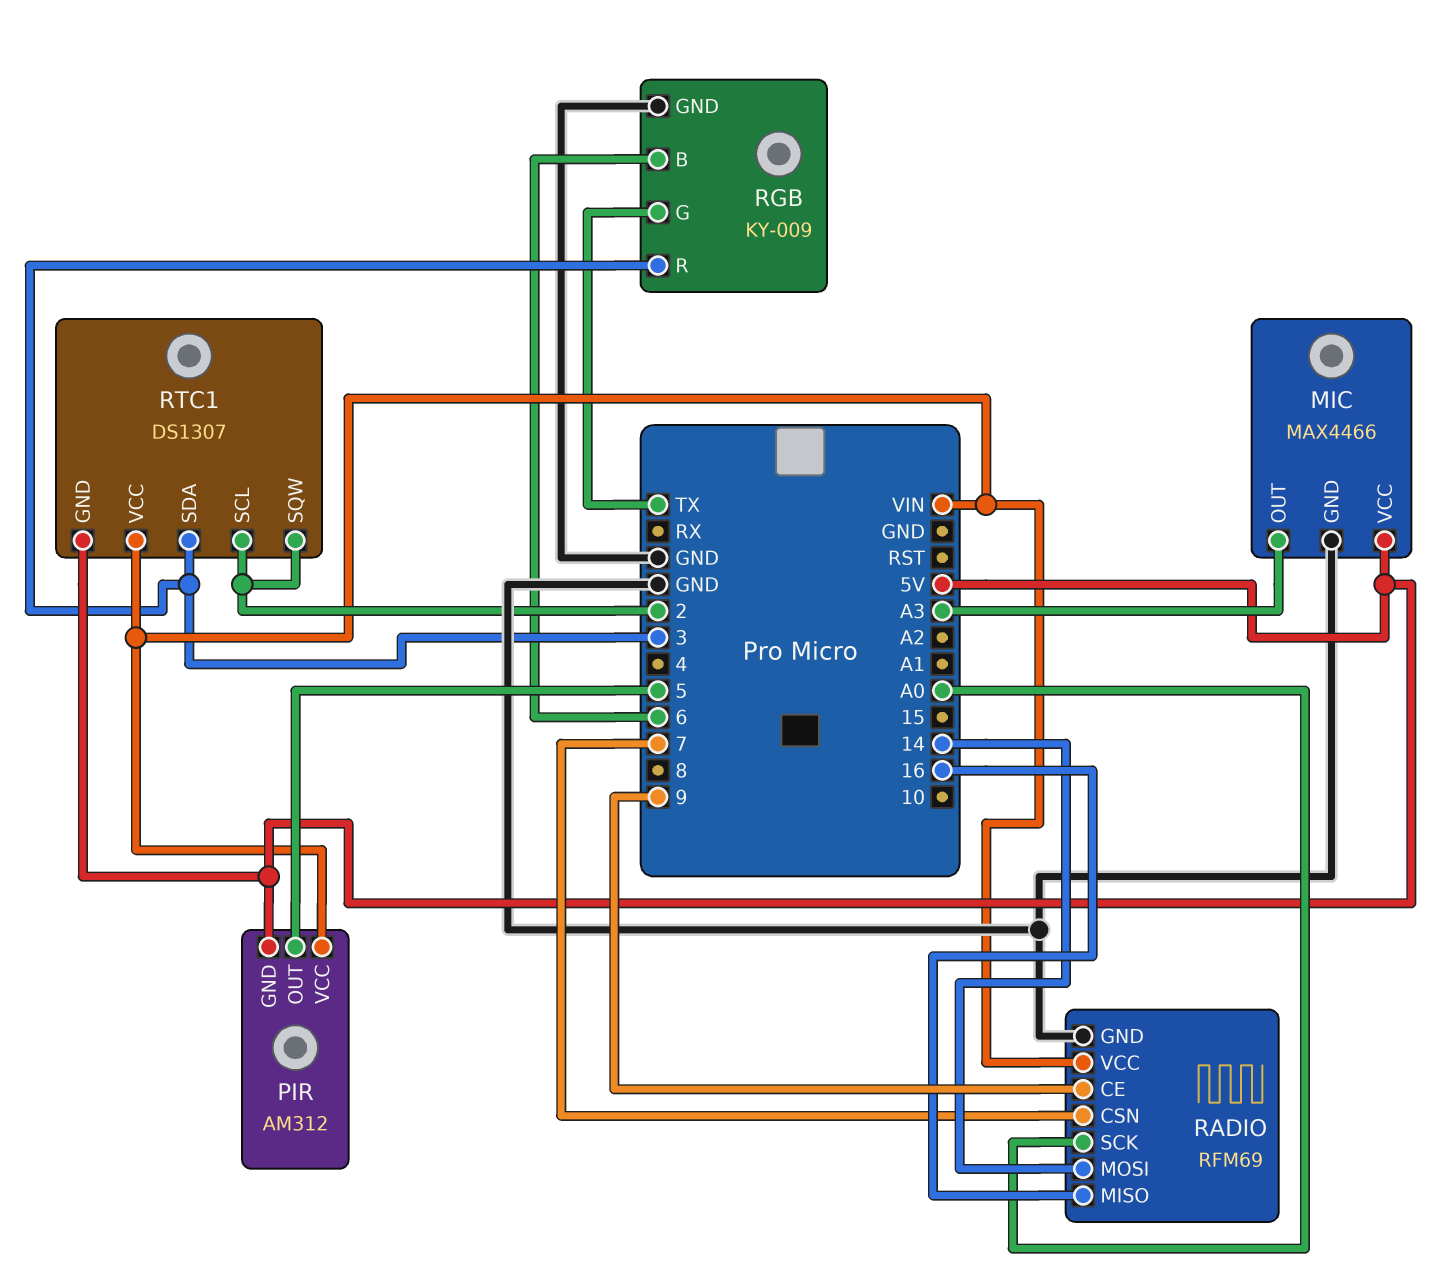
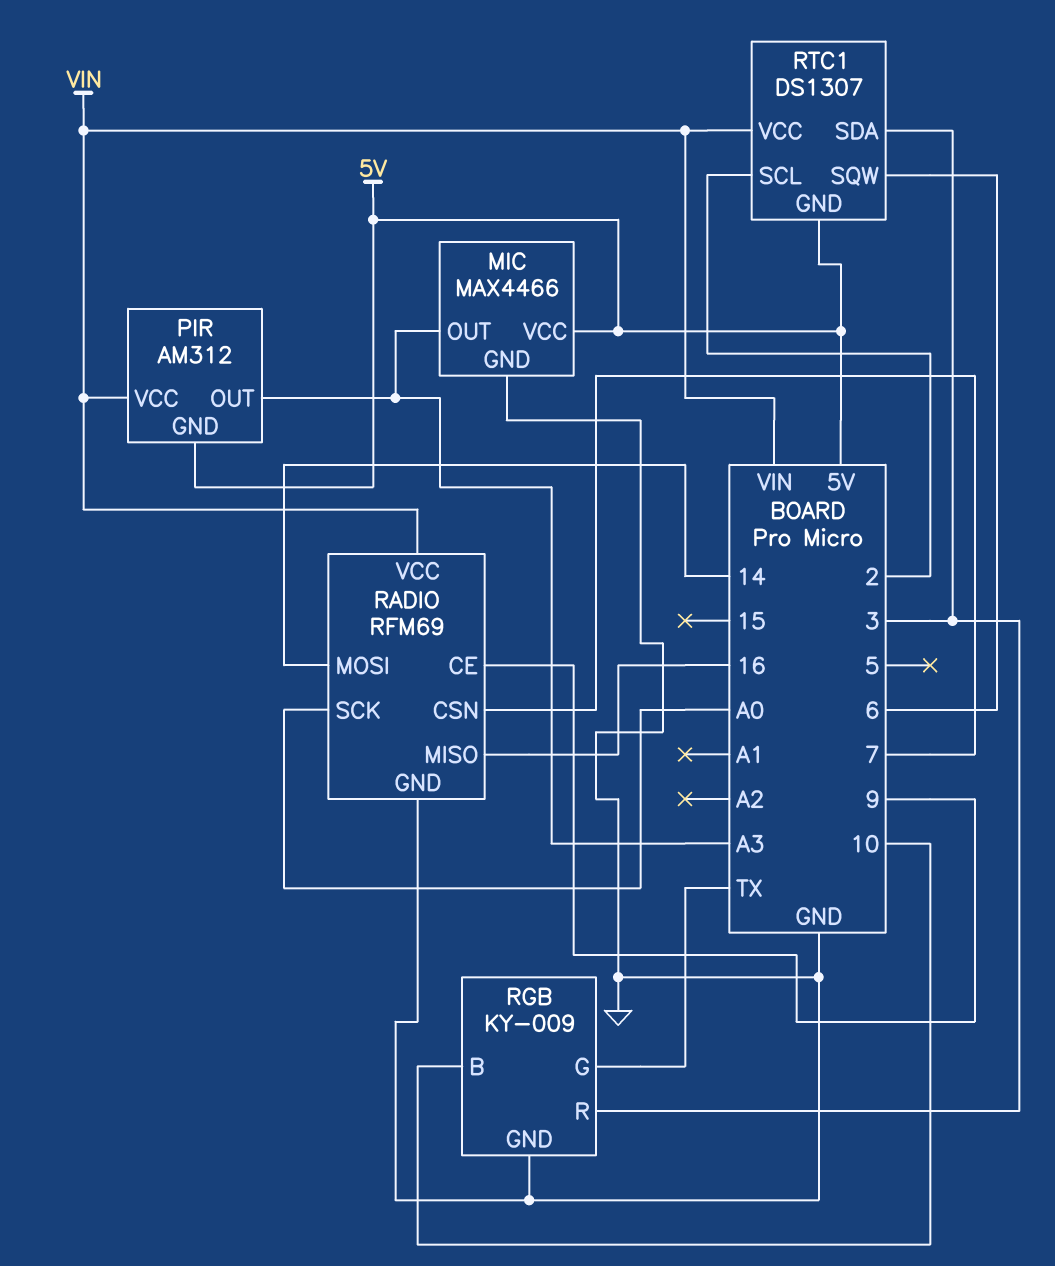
PIR pin OUT: 5 -> A3
RGB pin B: 6 -> 10
RTC1 pin SQW: 2 -> 6

